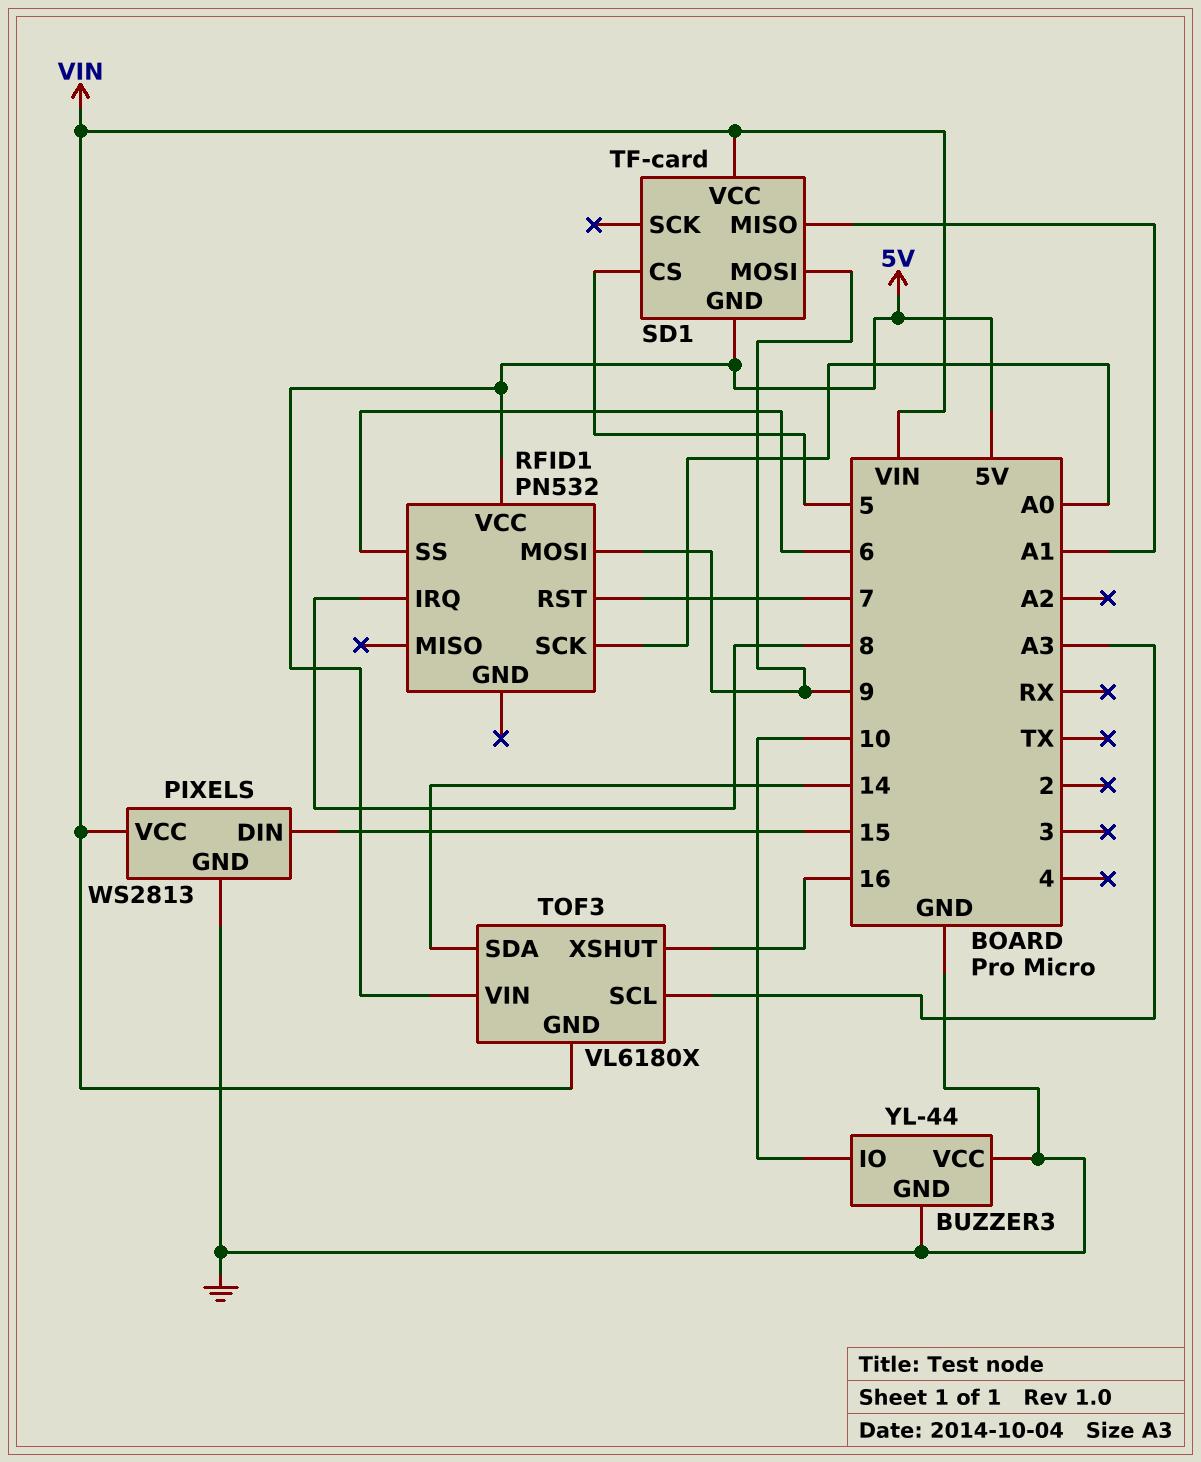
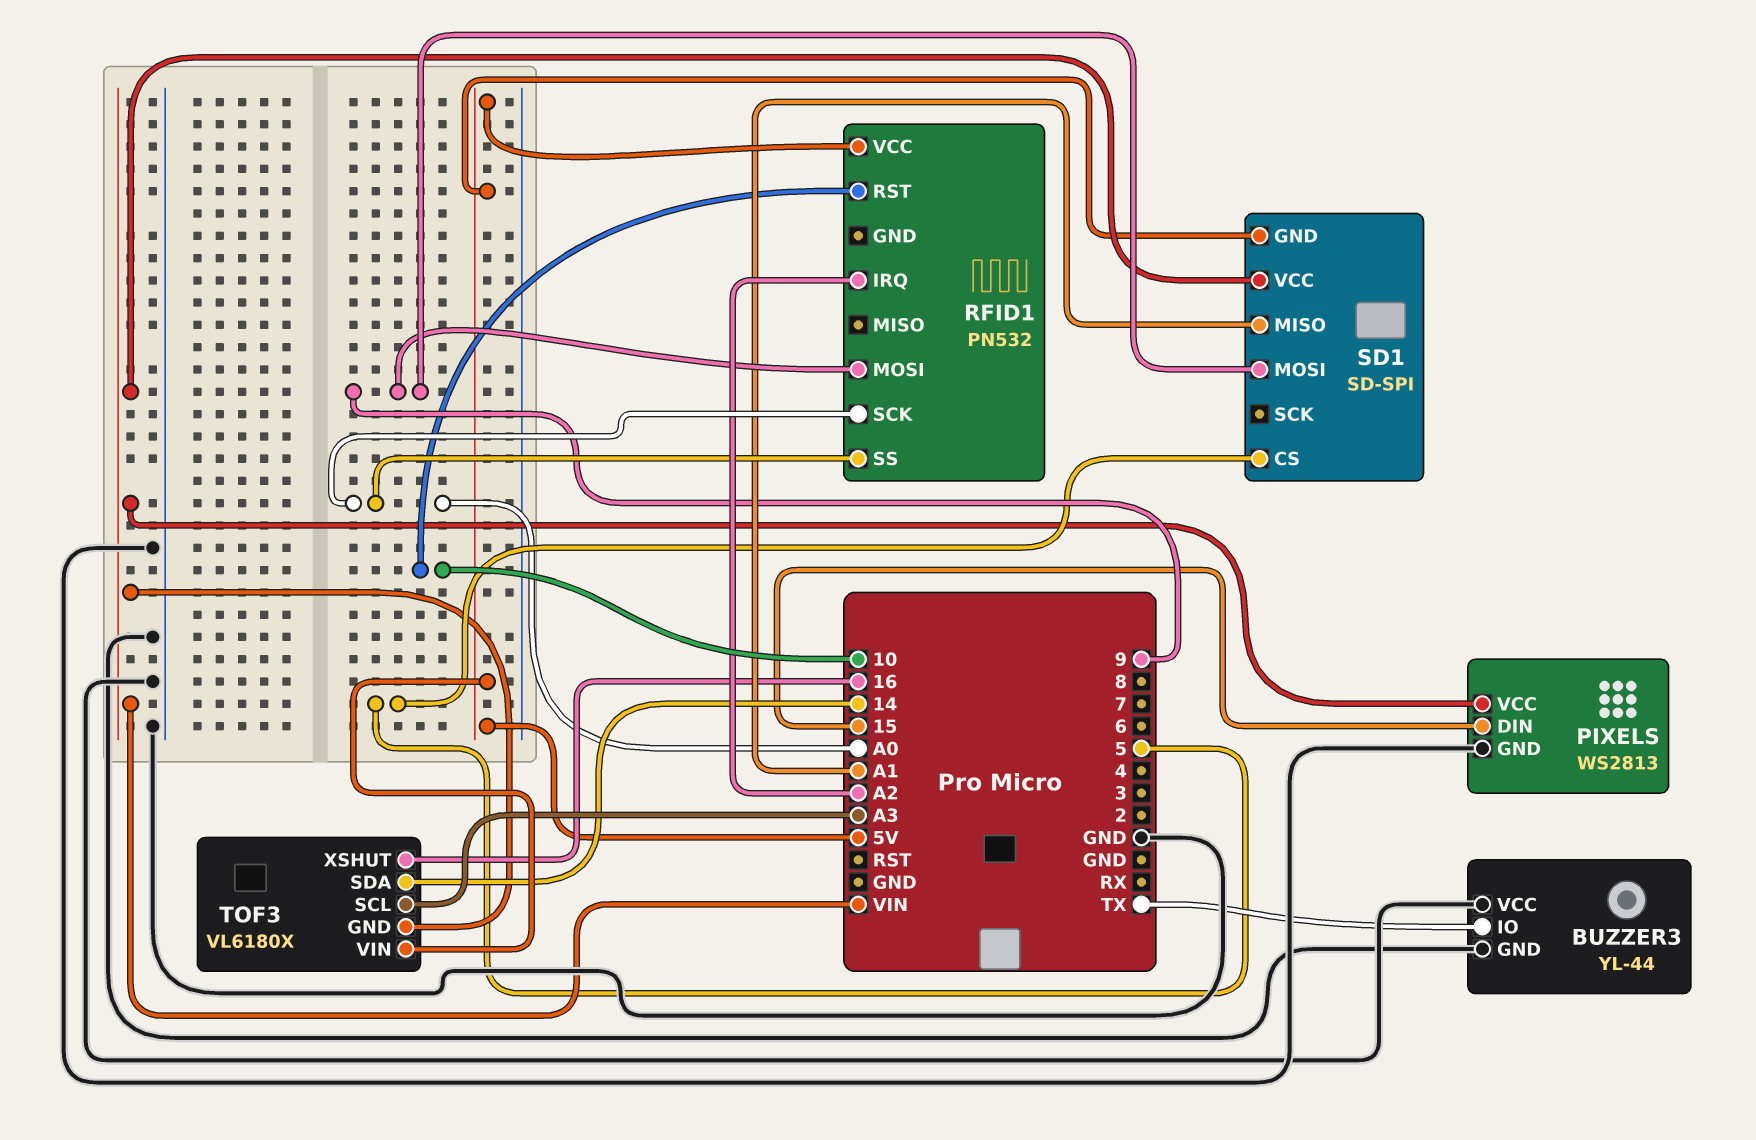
BUZZER3 pin IO: 10 -> TX
RFID1 pin IRQ: 8 -> A2
RFID1 pin RST: 7 -> 10
RFID1 pin SS: 6 -> A0
SD1: TF-card -> SD-SPI

